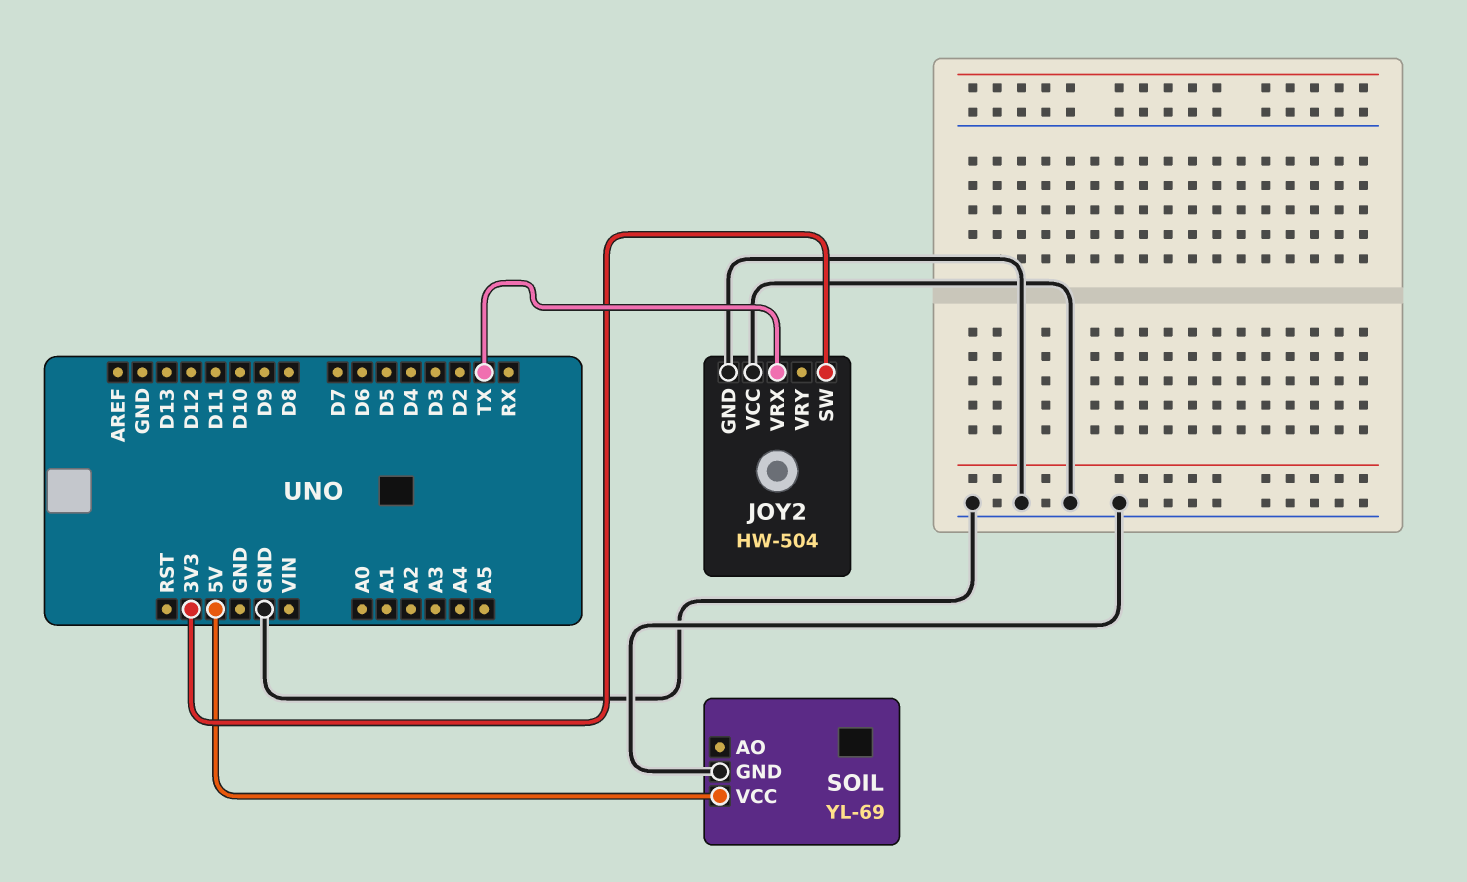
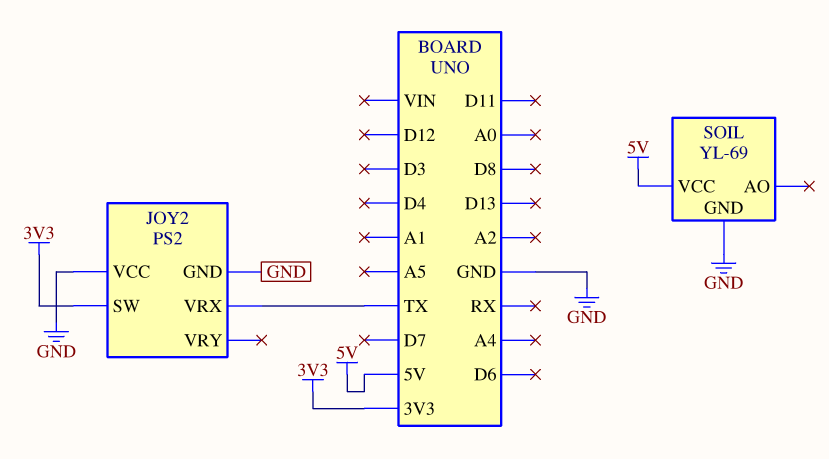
JOY2: HW-504 -> PS2

